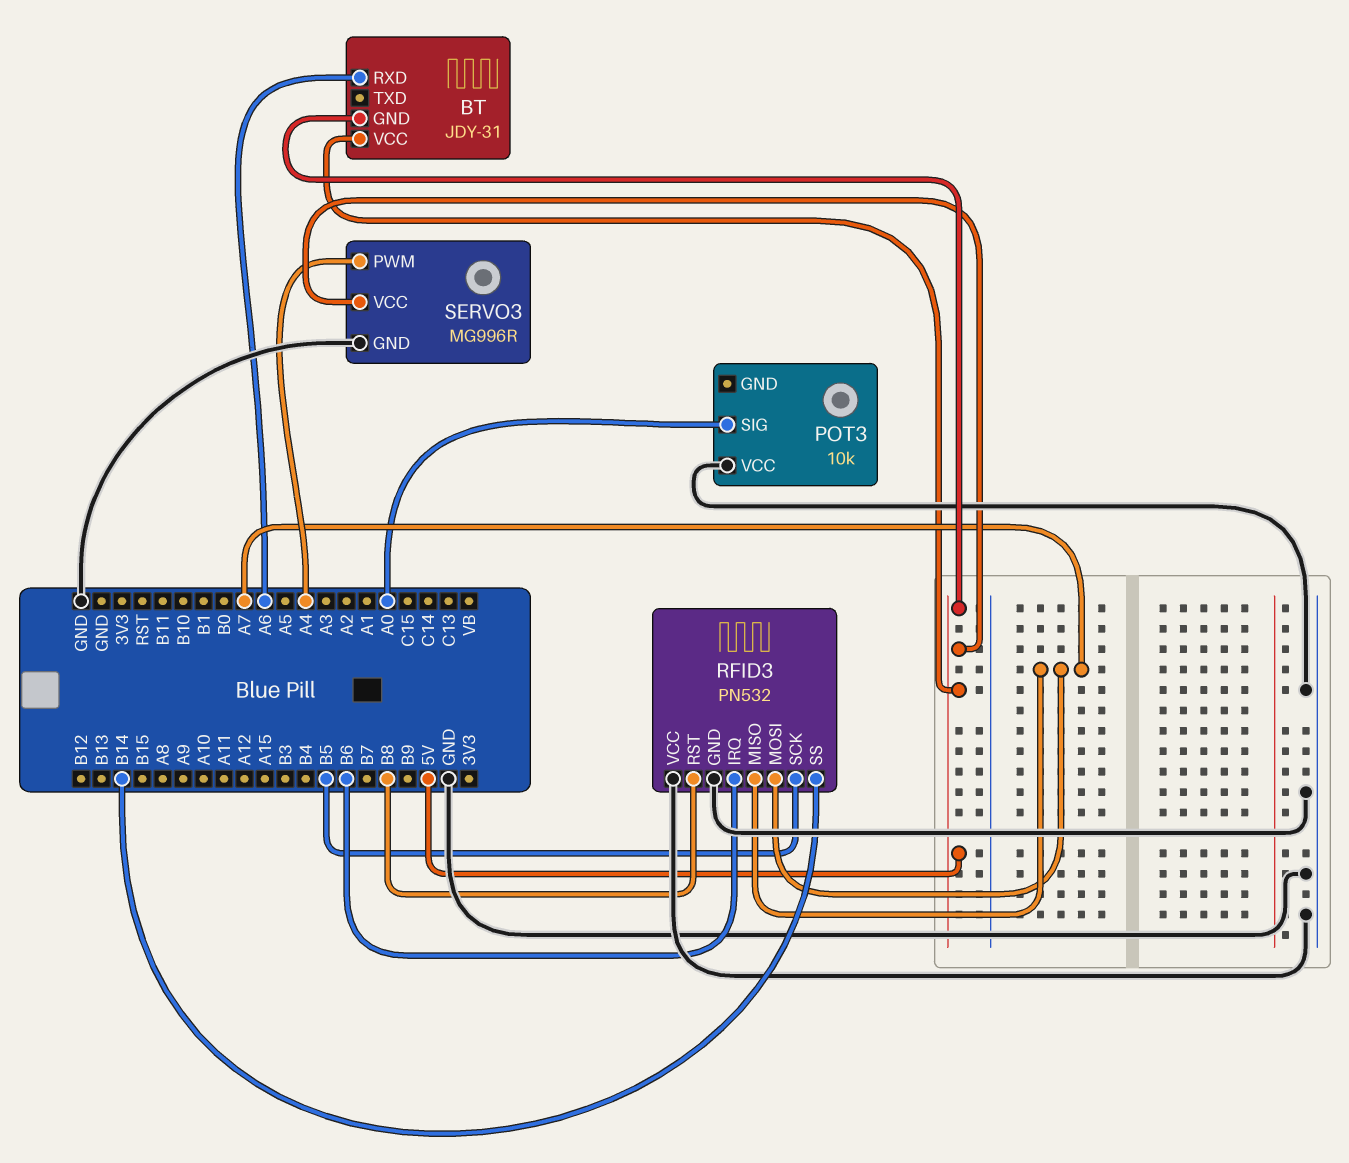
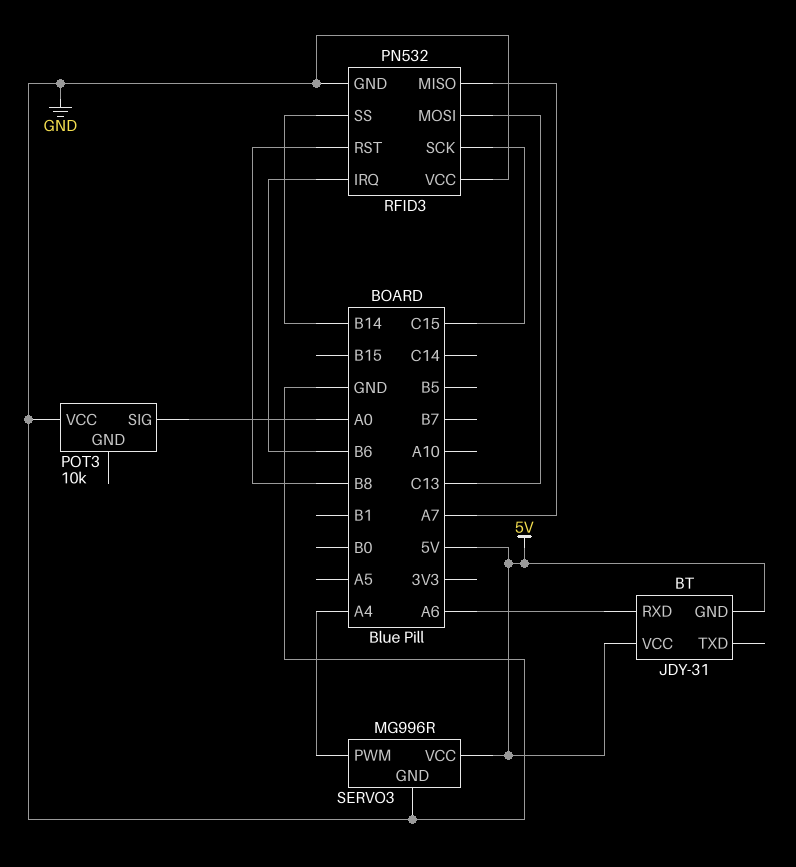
RFID3 pin MOSI: A7 -> C13
RFID3 pin SCK: B5 -> C15

